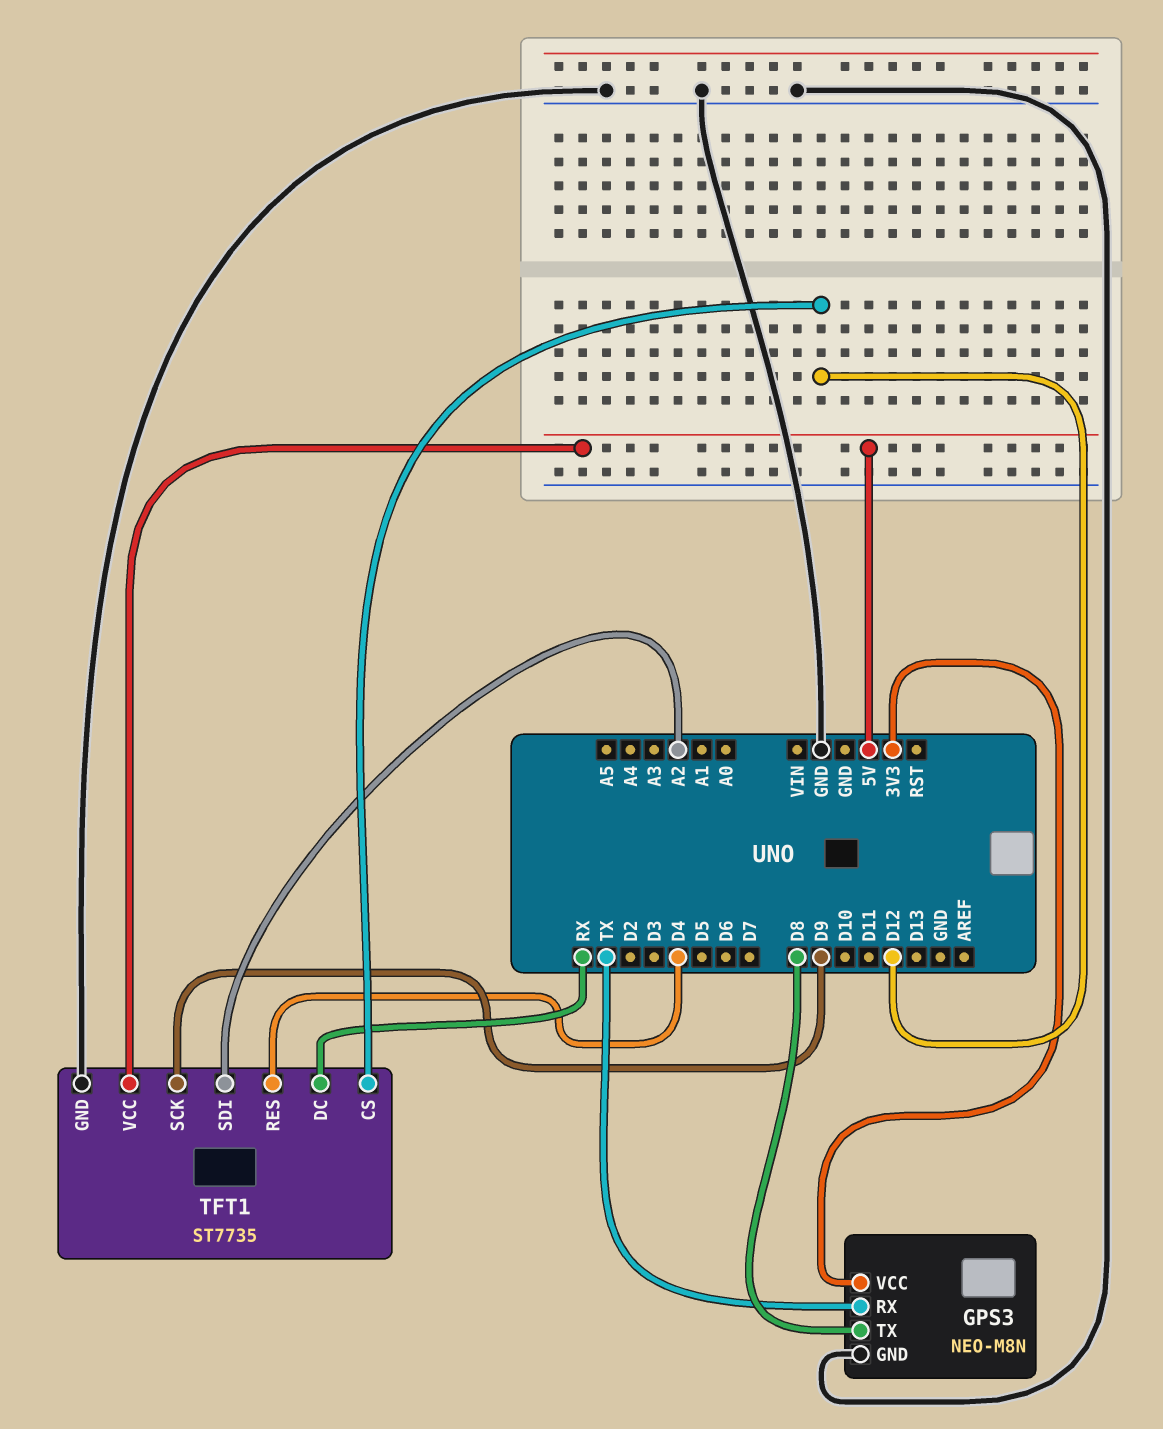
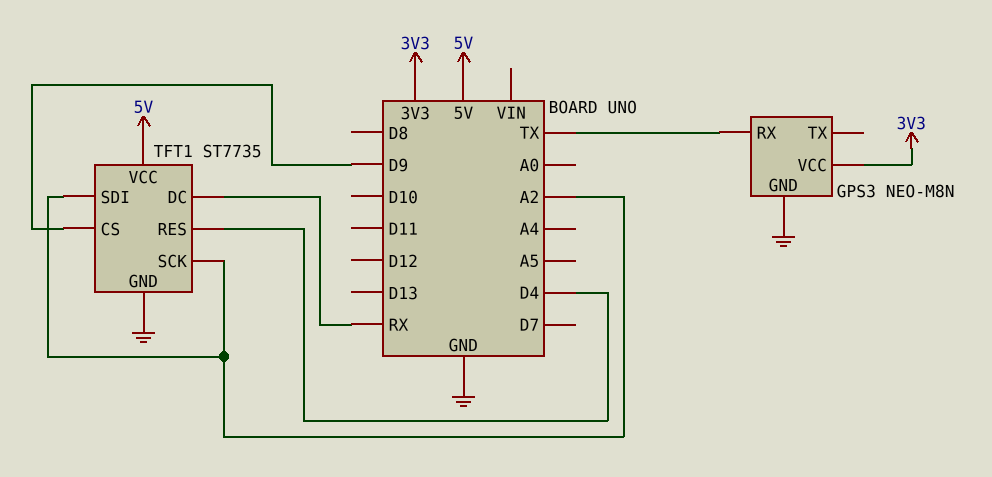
GPS3 pin TX: D8 -> none
TFT1 pin CS: D12 -> D9
TFT1 pin SCK: D9 -> A2

